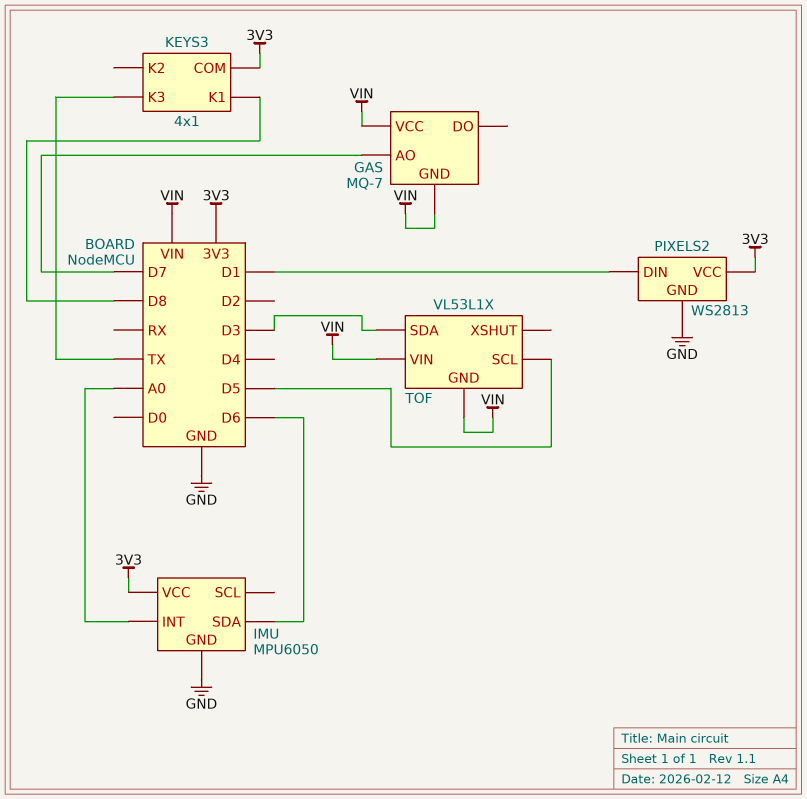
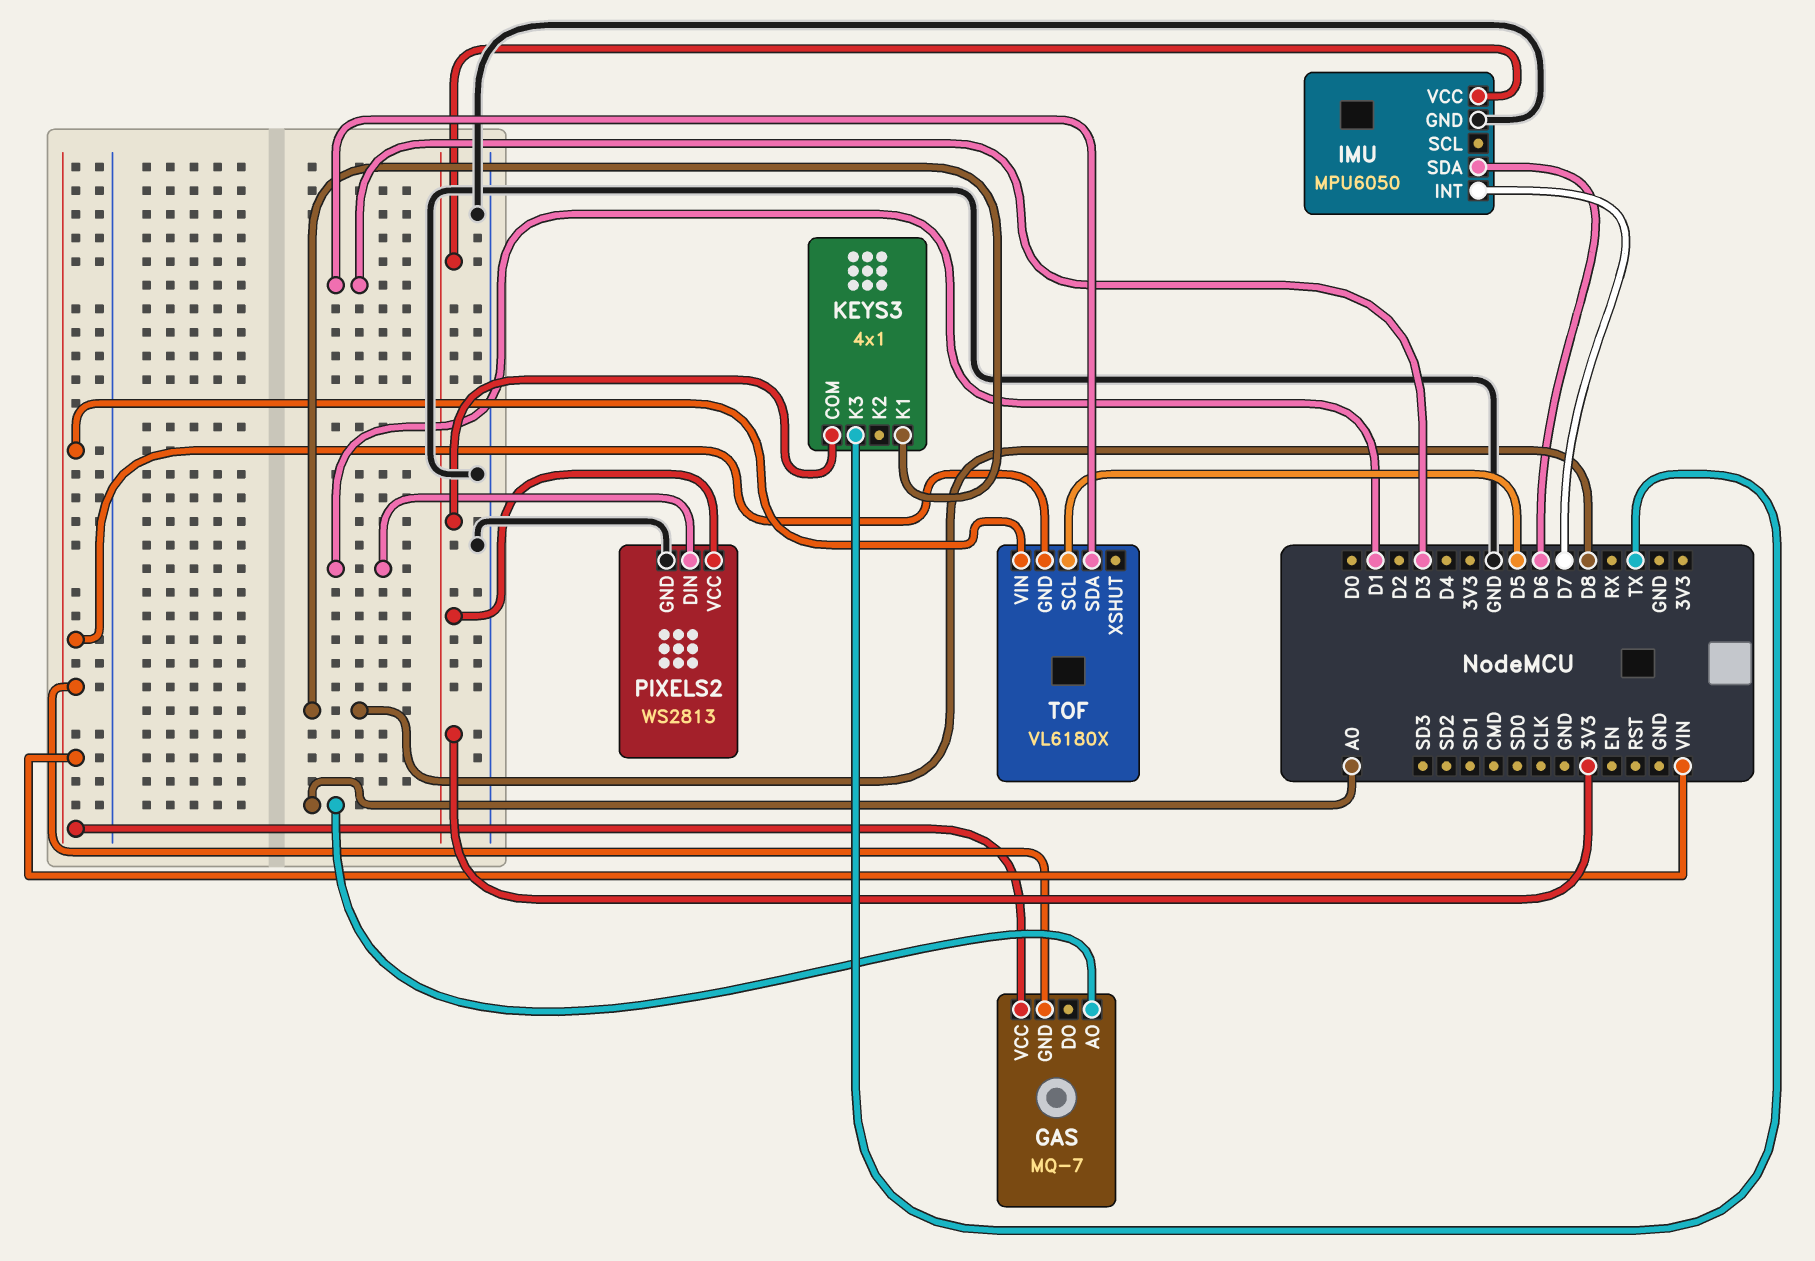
GAS pin AO: D7 -> A0
IMU pin INT: A0 -> D7
TOF: VL53L1X -> VL6180X

